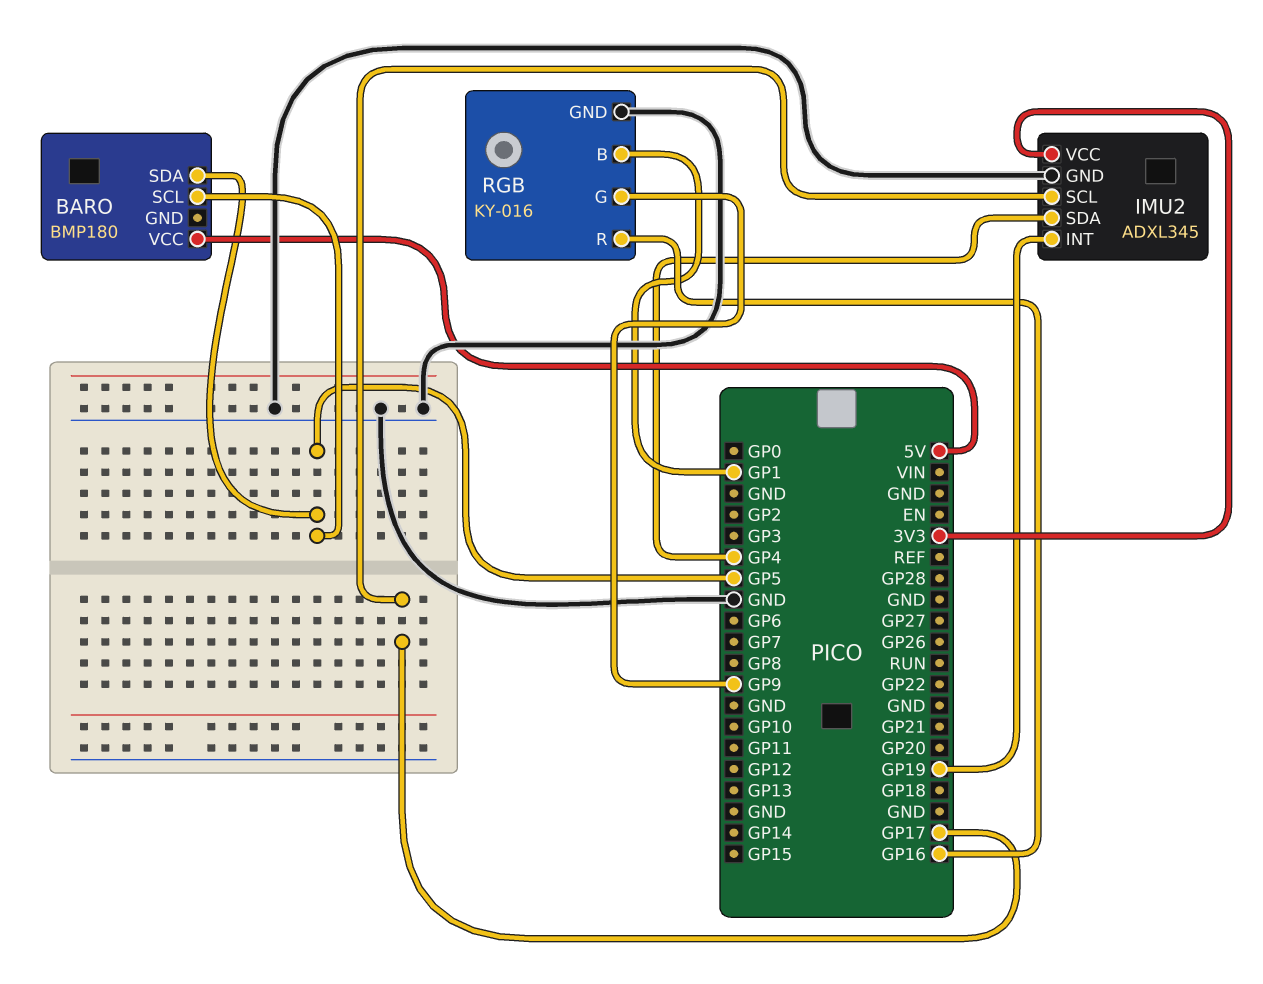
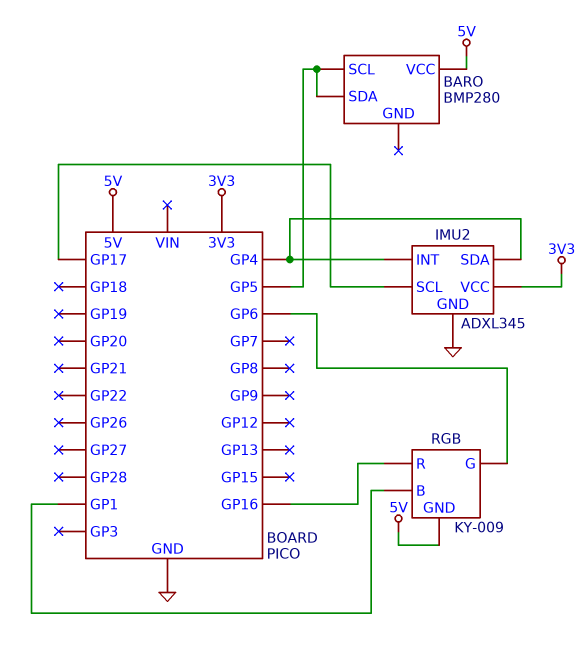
BARO: BMP180 -> BMP280
IMU2 pin INT: GP19 -> GP4
RGB: KY-016 -> KY-009
RGB pin G: GP9 -> GP6
RGB pin GND: GND -> 5V

